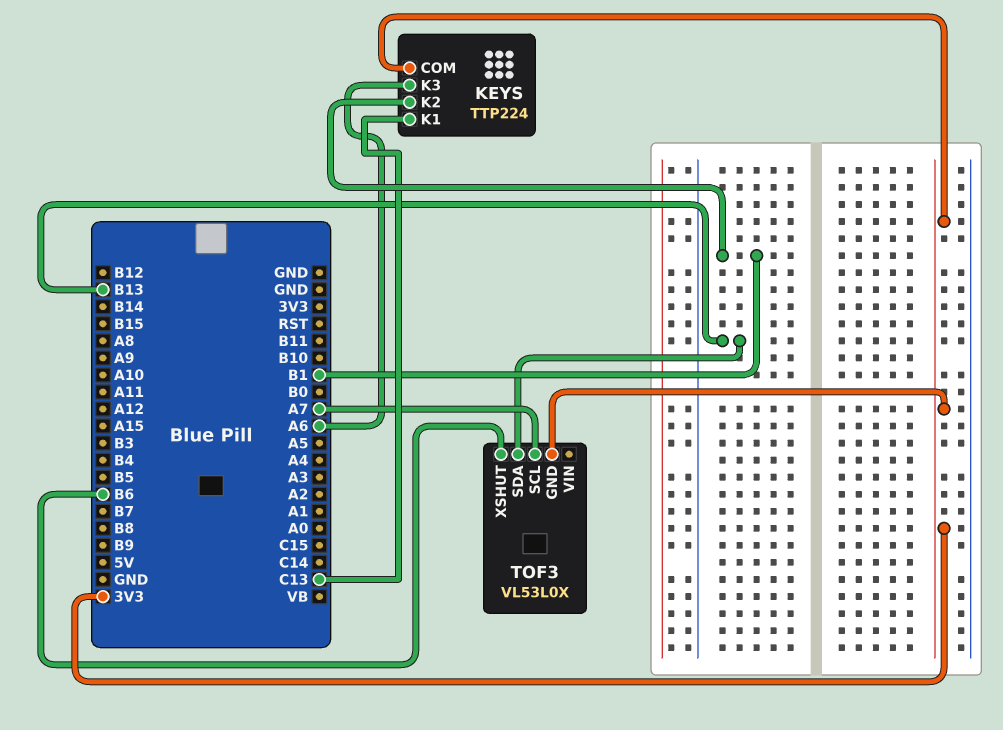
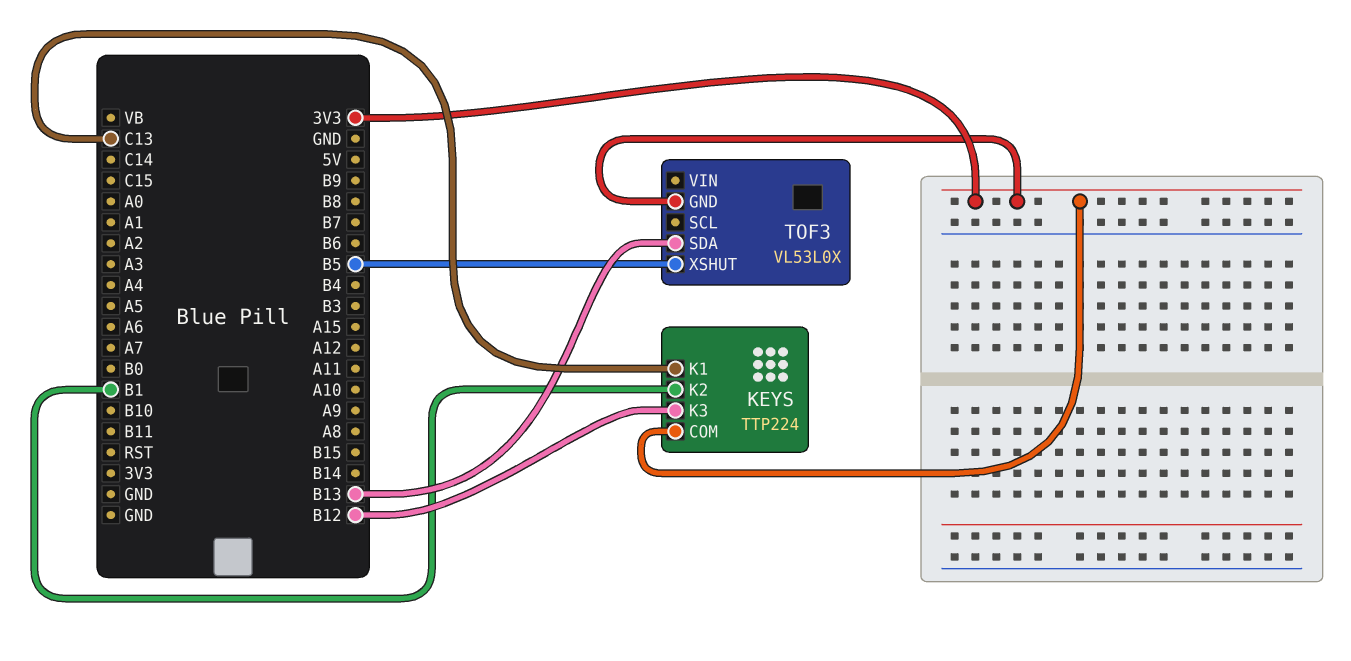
KEYS pin K3: A6 -> B12
TOF3 pin SCL: A7 -> none
TOF3 pin XSHUT: B6 -> B5

